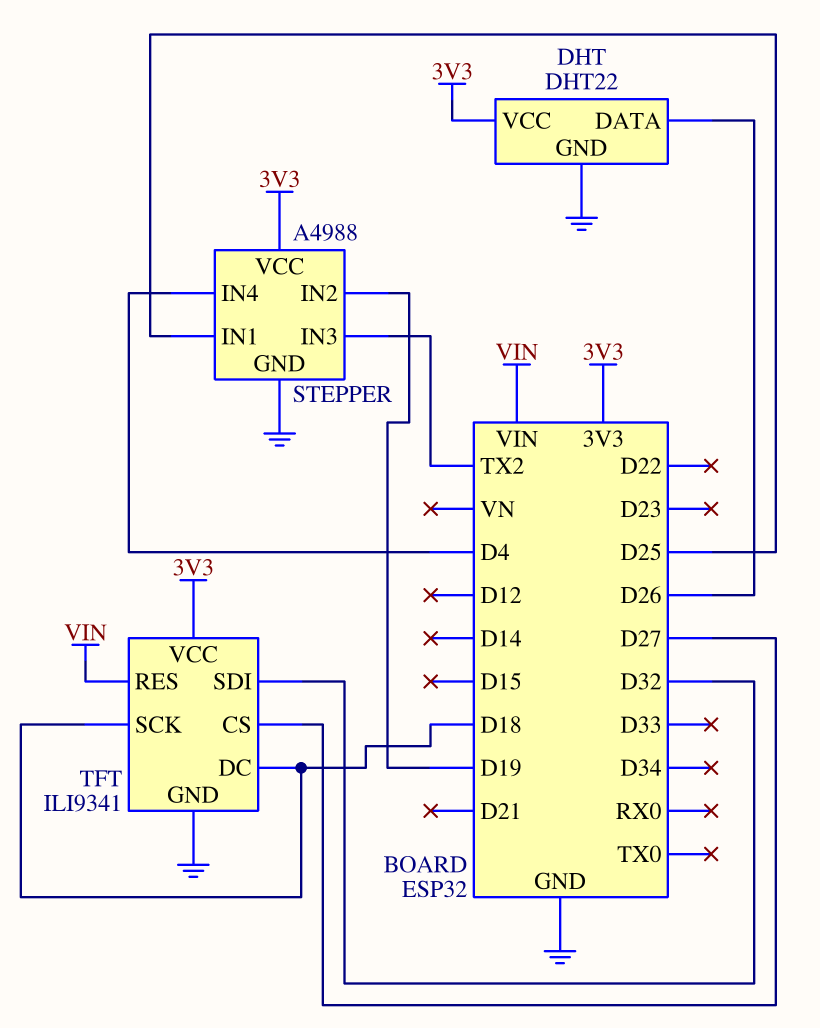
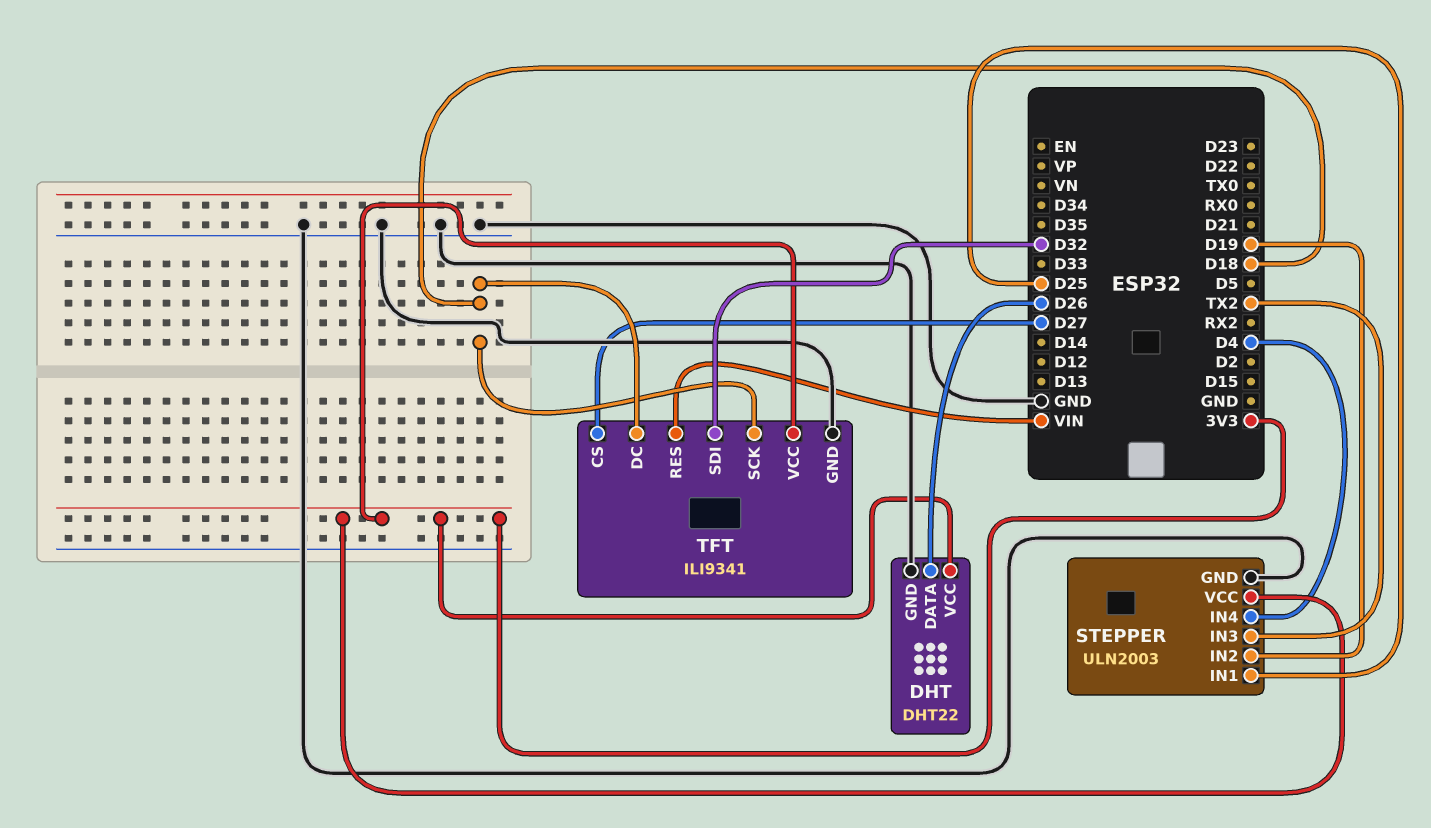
STEPPER: A4988 -> ULN2003

